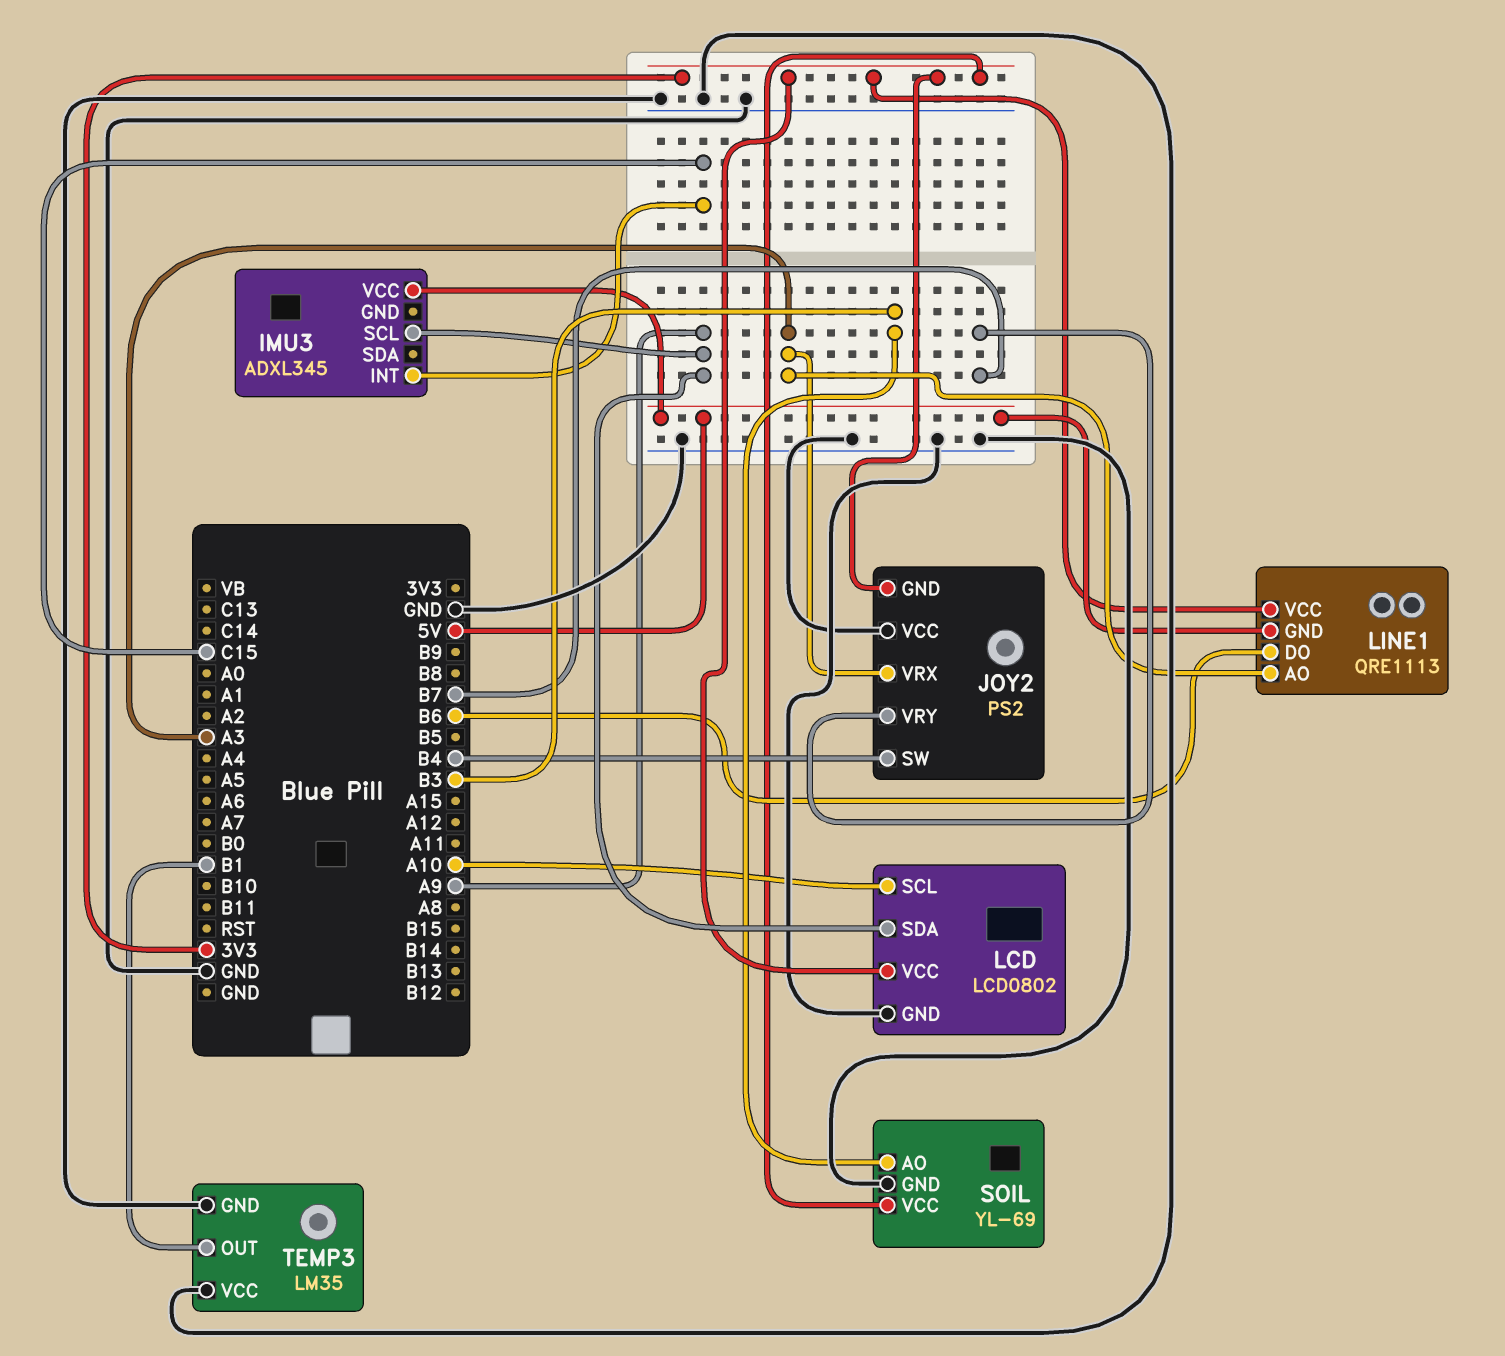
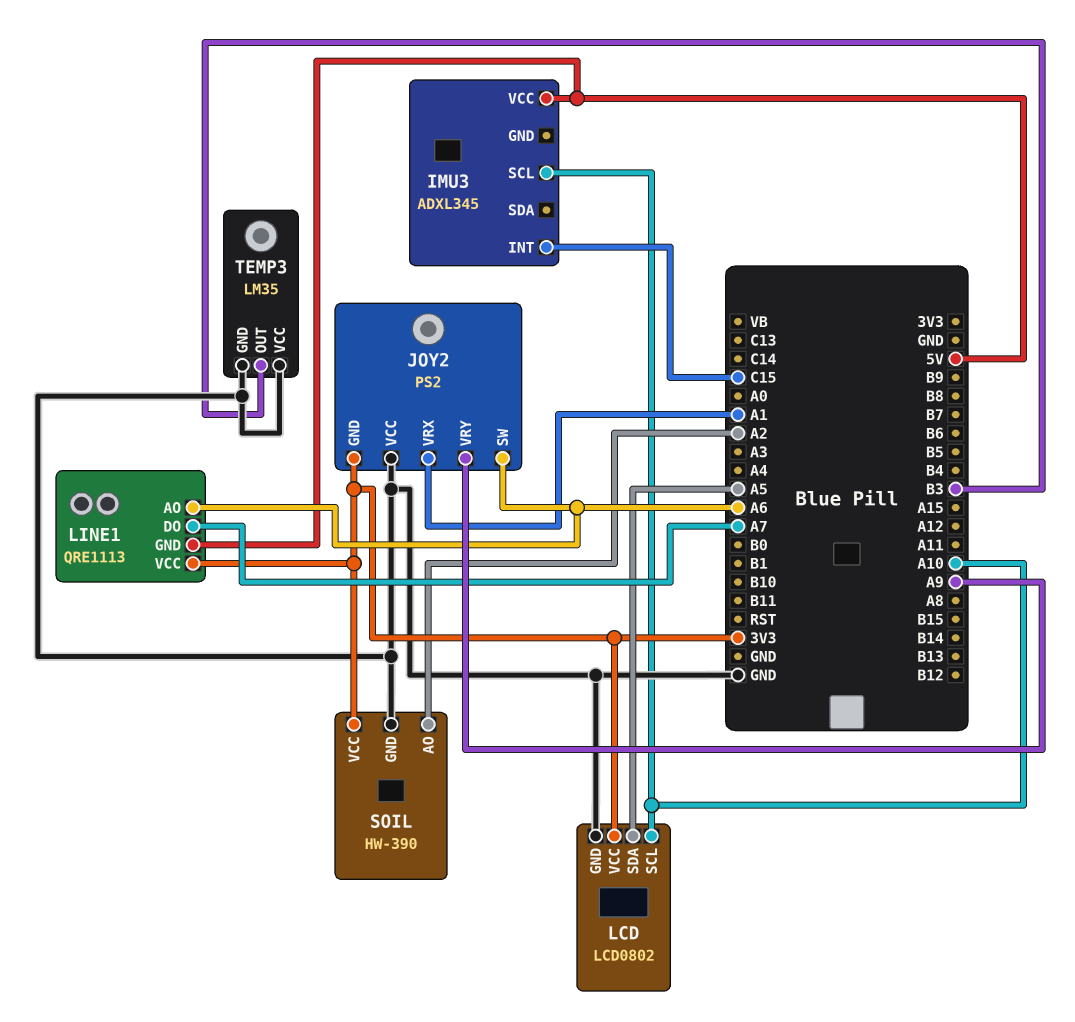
IMU3 pin SCL: A9 -> A10
JOY2 pin SW: B4 -> A6
JOY2 pin VRX: A3 -> A1
JOY2 pin VRY: B7 -> A9
LCD pin SDA: A9 -> A5
LINE1 pin AO: A3 -> A6
LINE1 pin DO: B6 -> A7
SOIL: YL-69 -> HW-390
SOIL pin AO: B3 -> A2
TEMP3 pin OUT: B1 -> B3

